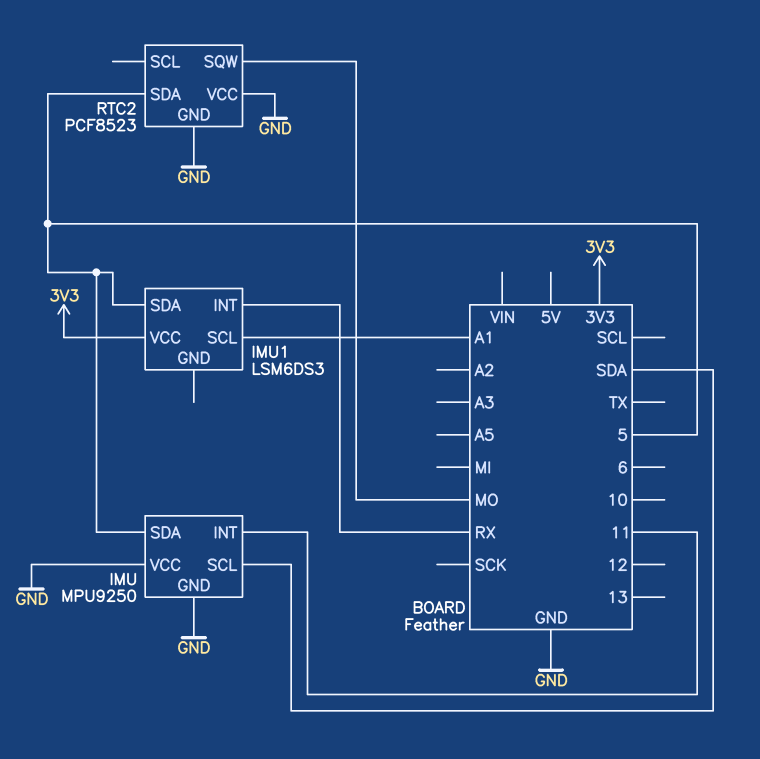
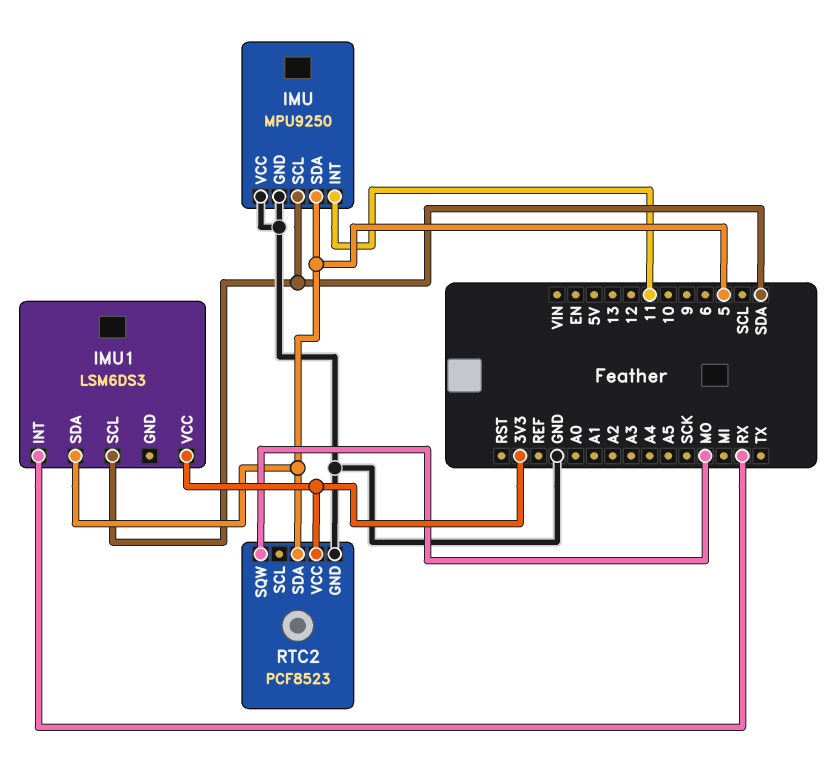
IMU1 pin SCL: A1 -> SDA
RTC2 pin VCC: GND -> 3V3

